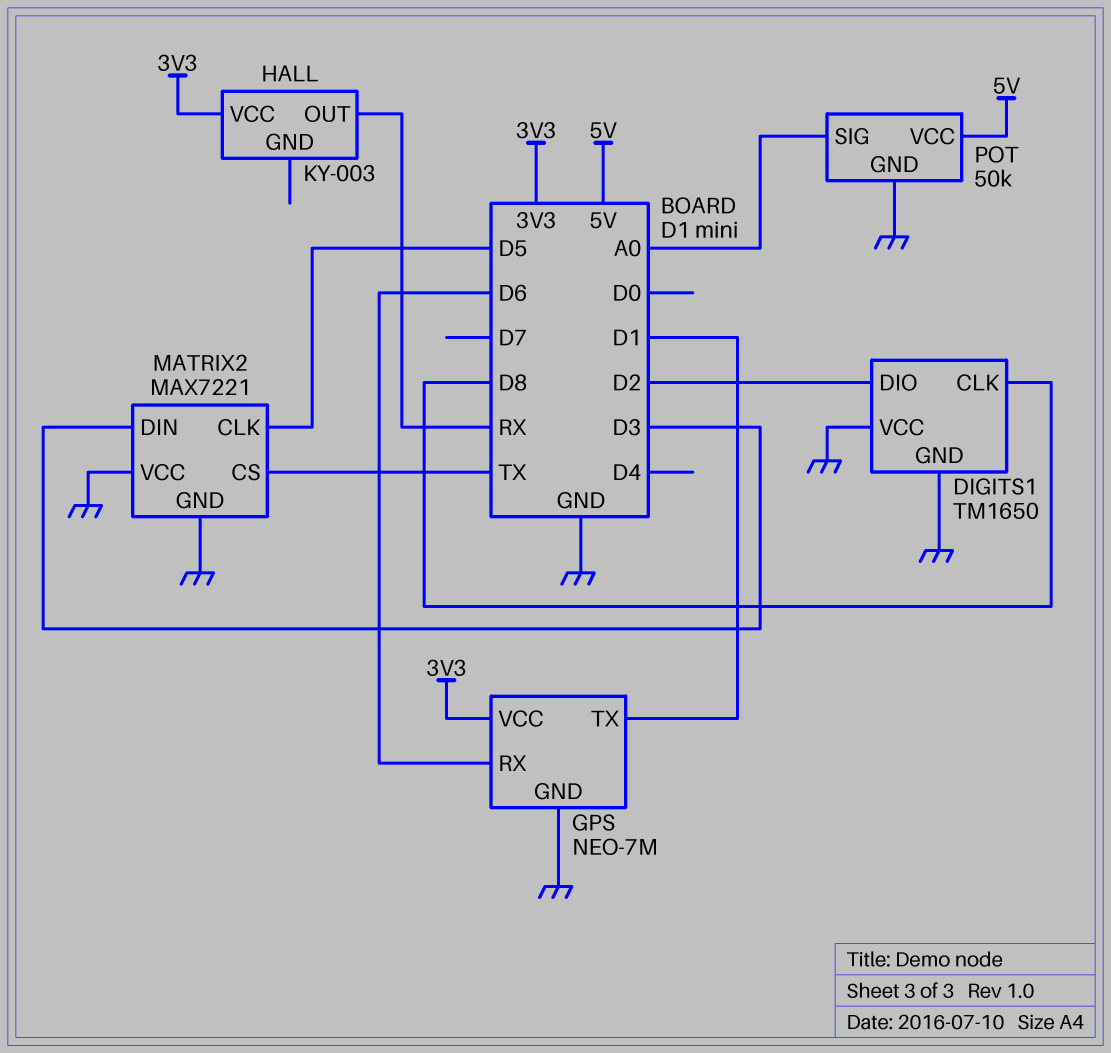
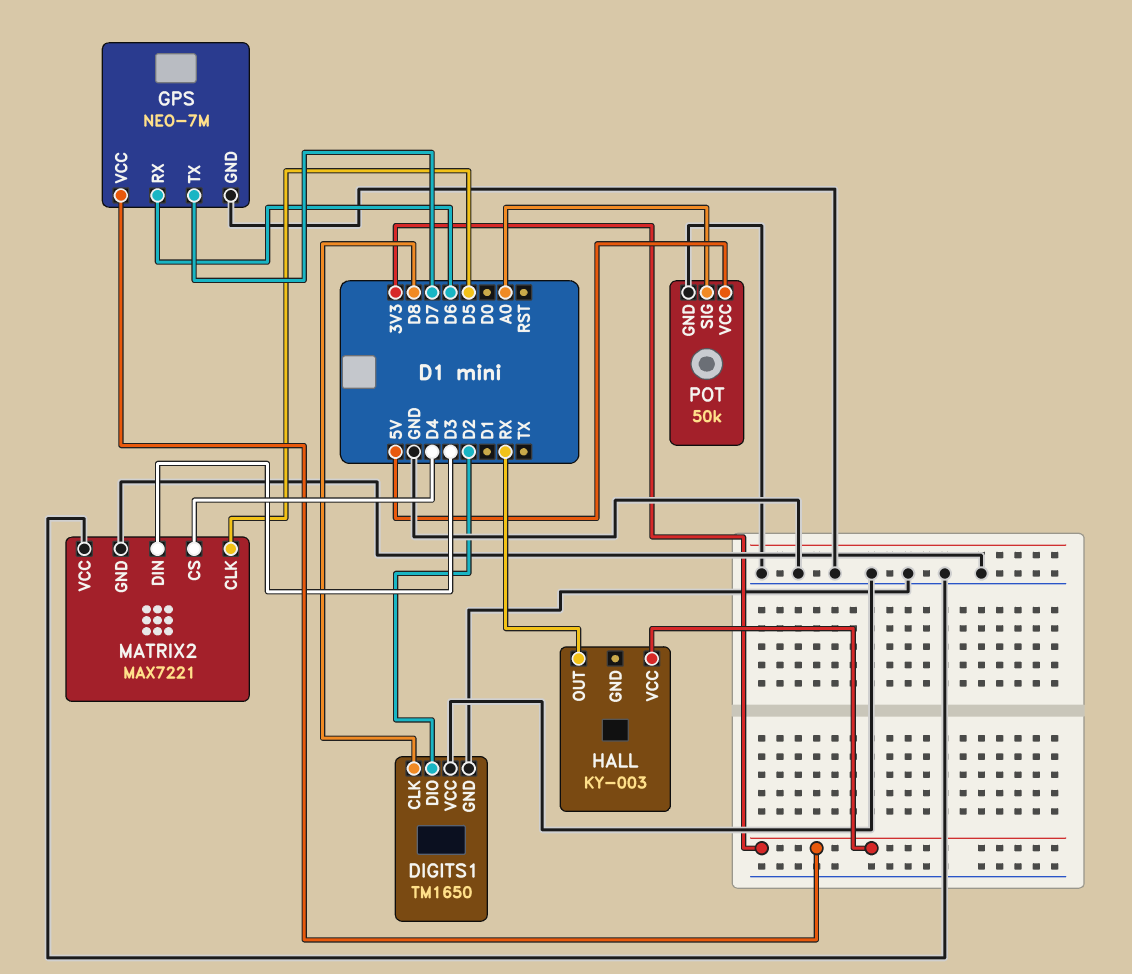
GPS pin TX: D1 -> D7
MATRIX2 pin CS: TX -> D4

